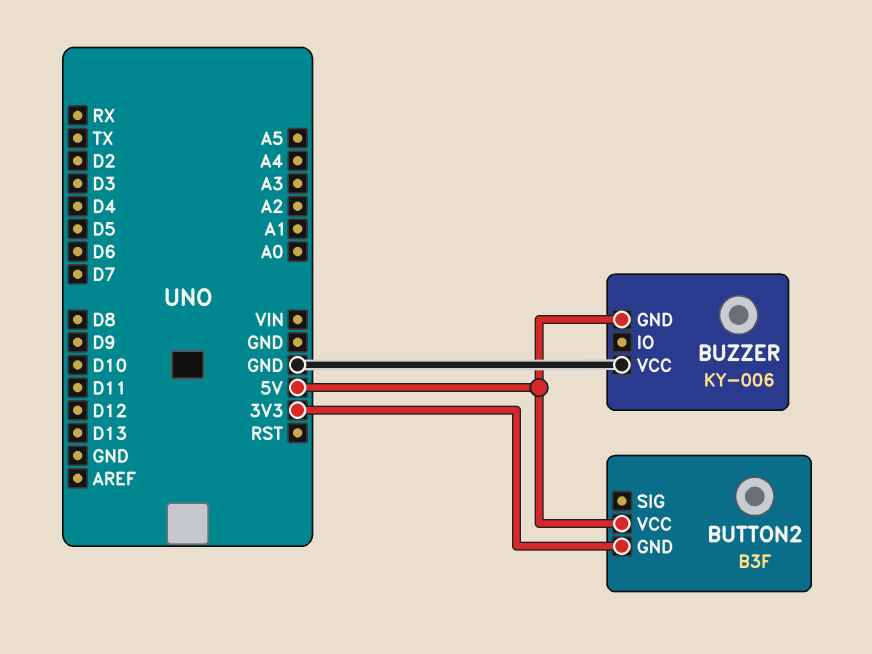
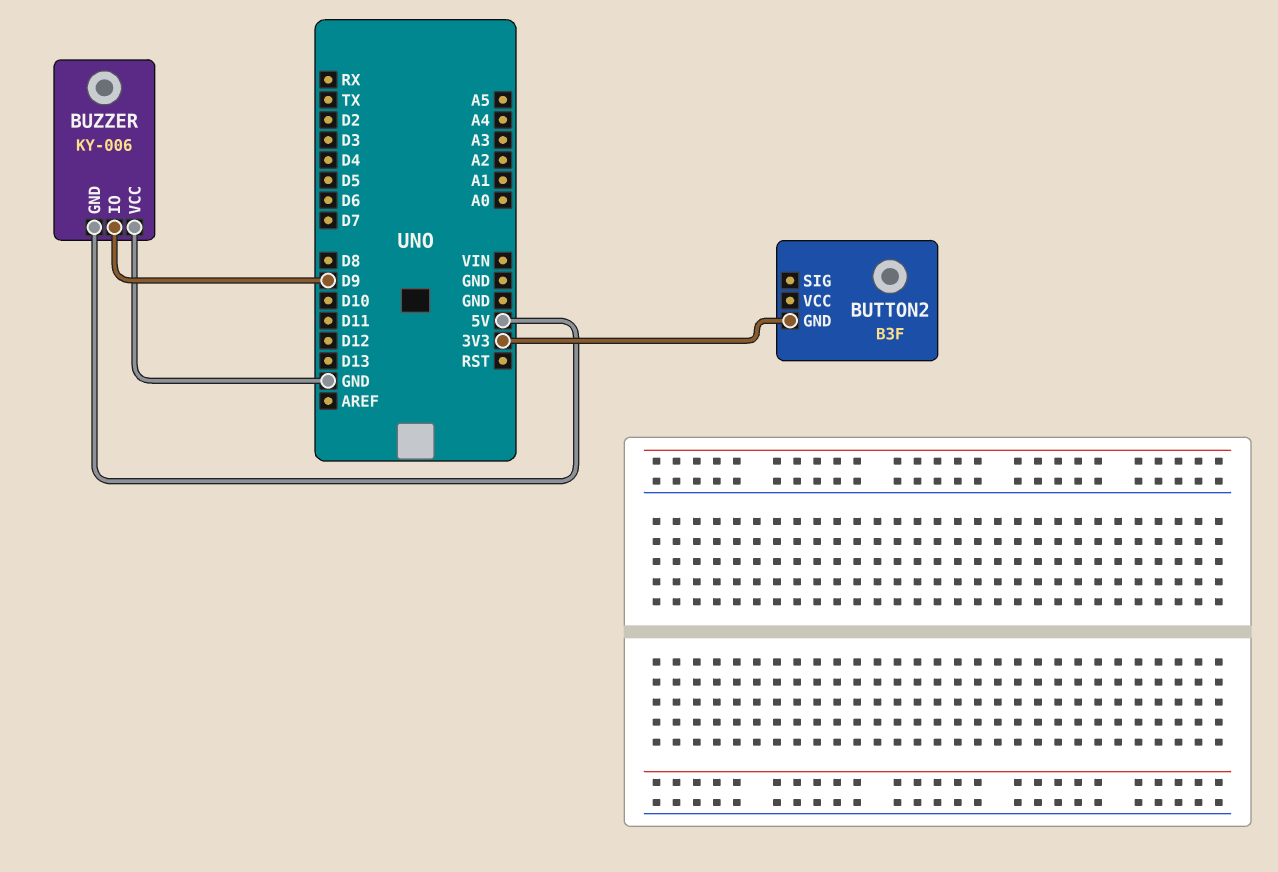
BUTTON2 pin VCC: 5V -> none
BUZZER pin IO: none -> D9

